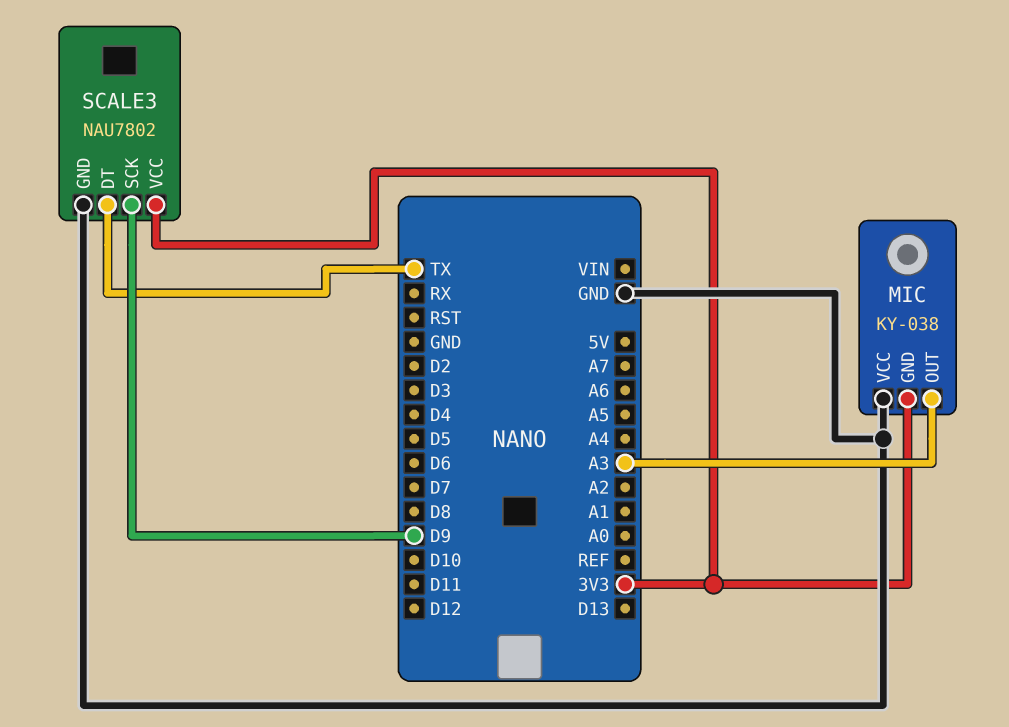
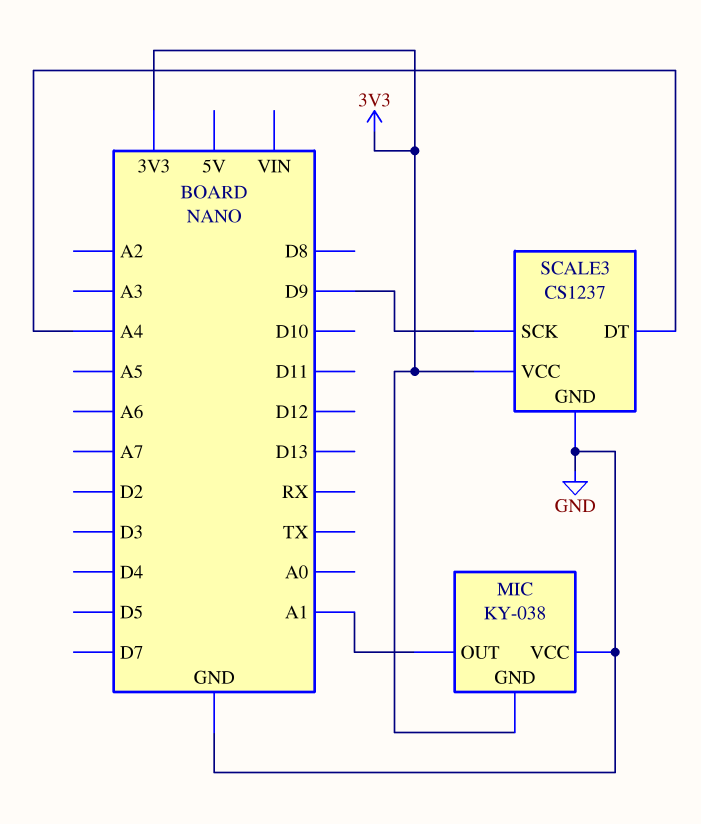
MIC pin OUT: A3 -> A1
SCALE3: NAU7802 -> CS1237
SCALE3 pin DT: TX -> A4

